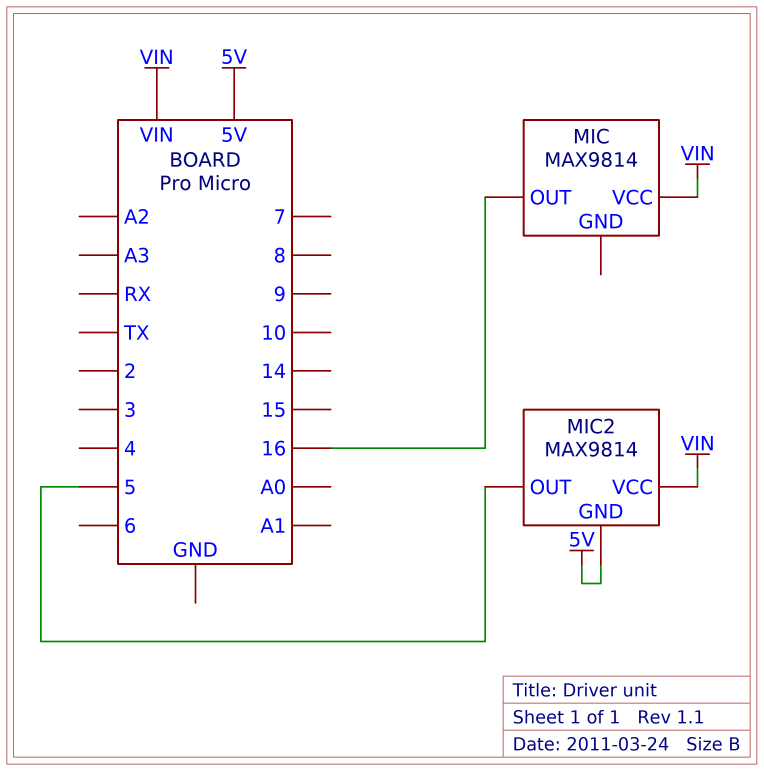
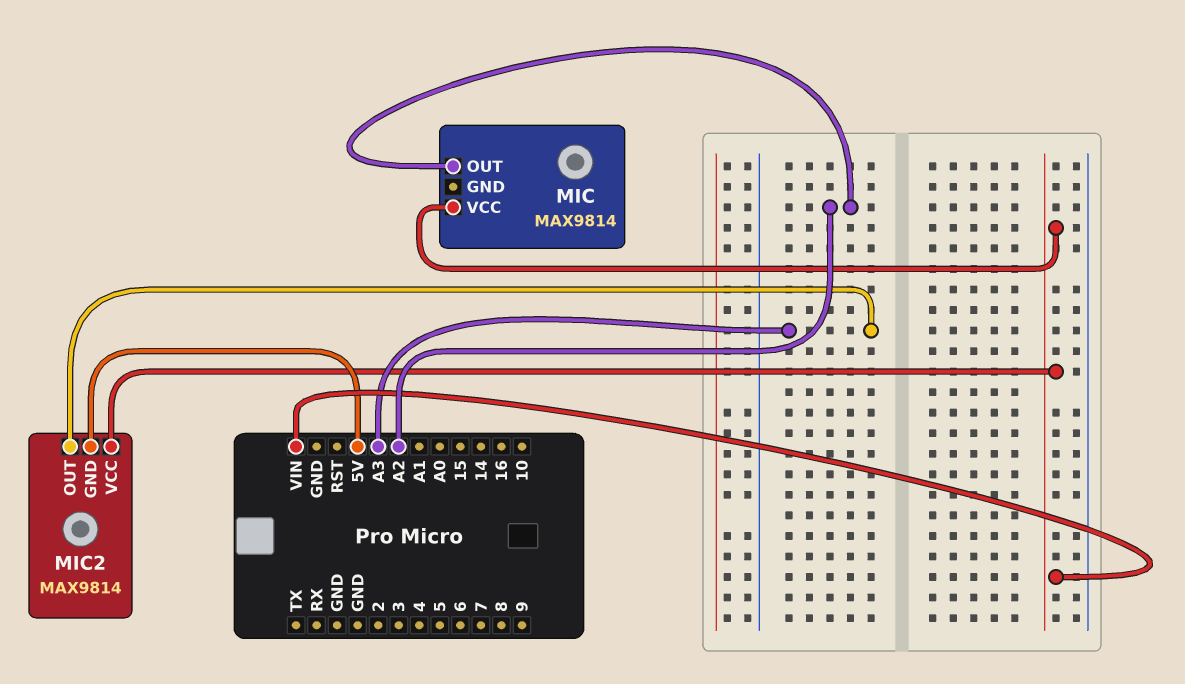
MIC pin OUT: 16 -> A2
MIC2 pin OUT: 5 -> A3

